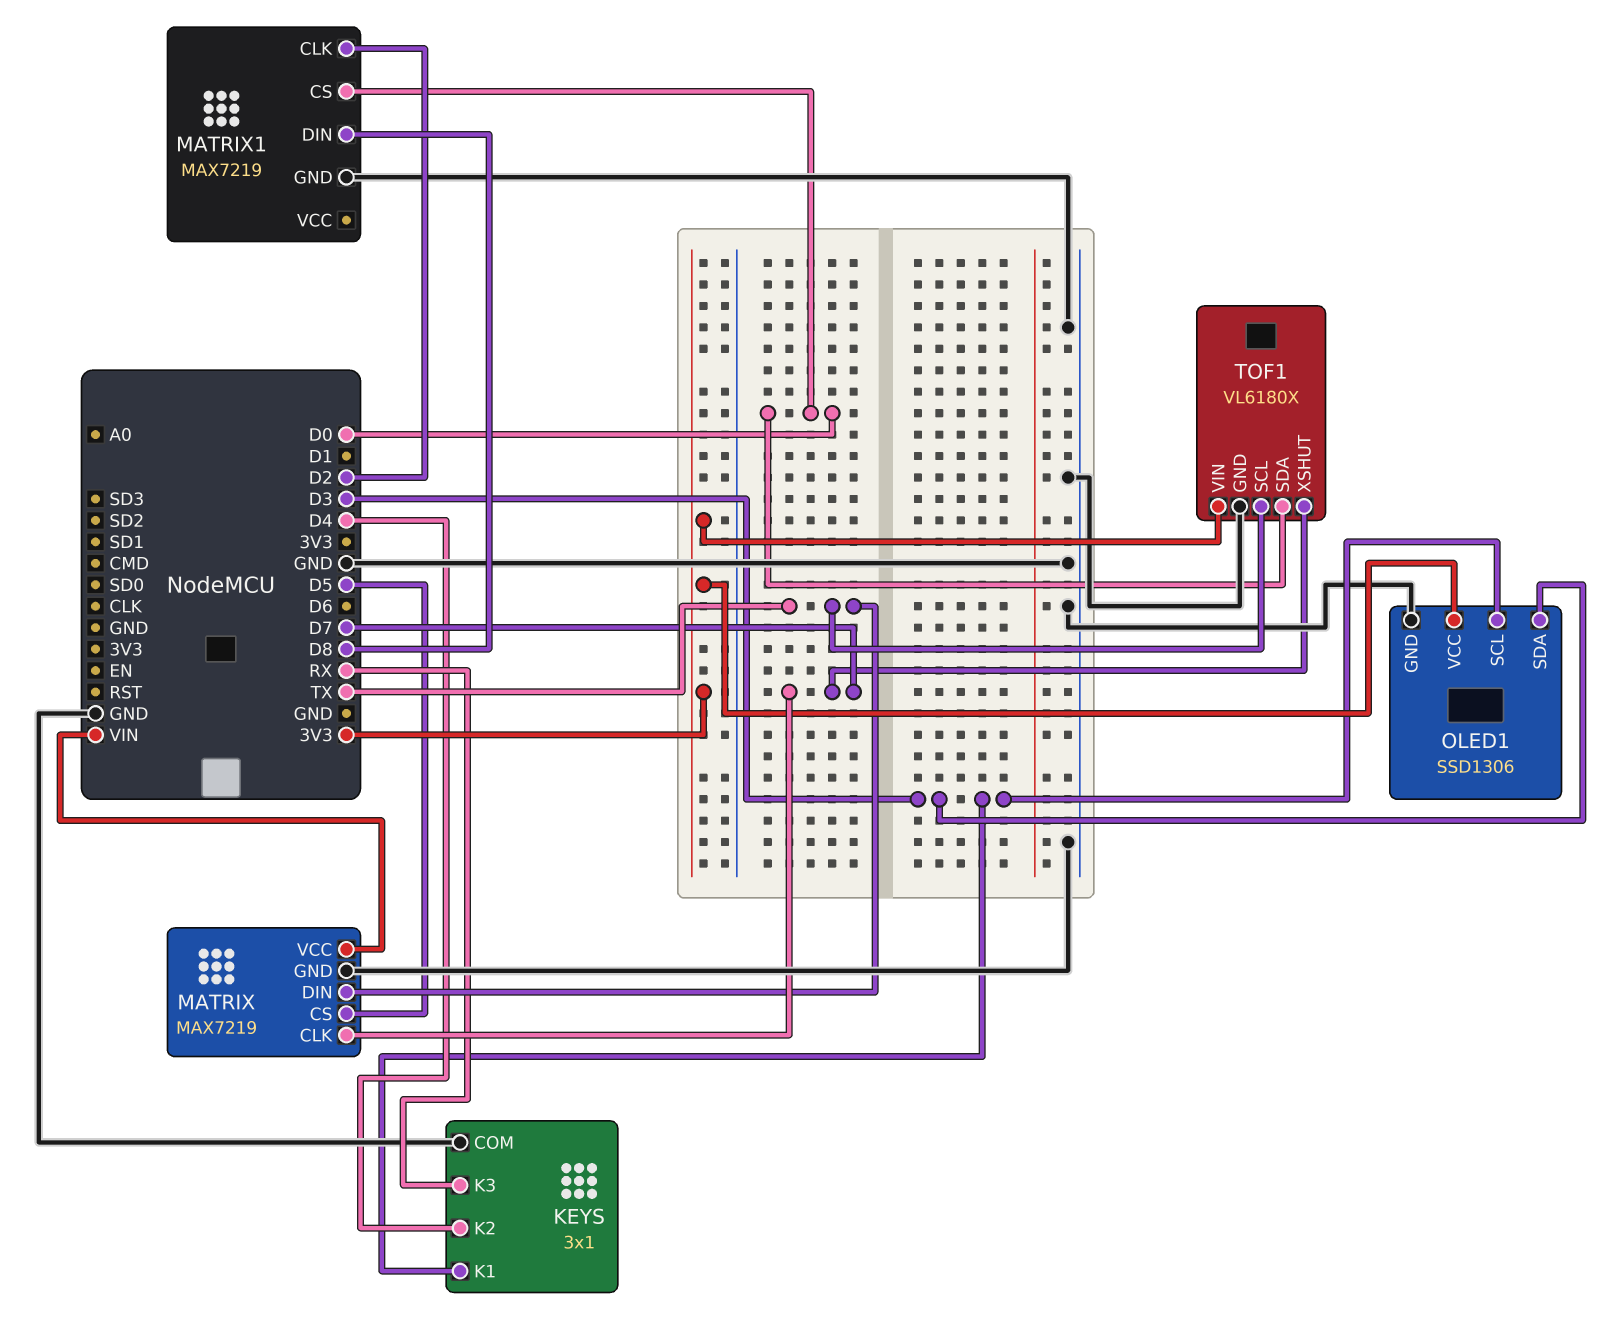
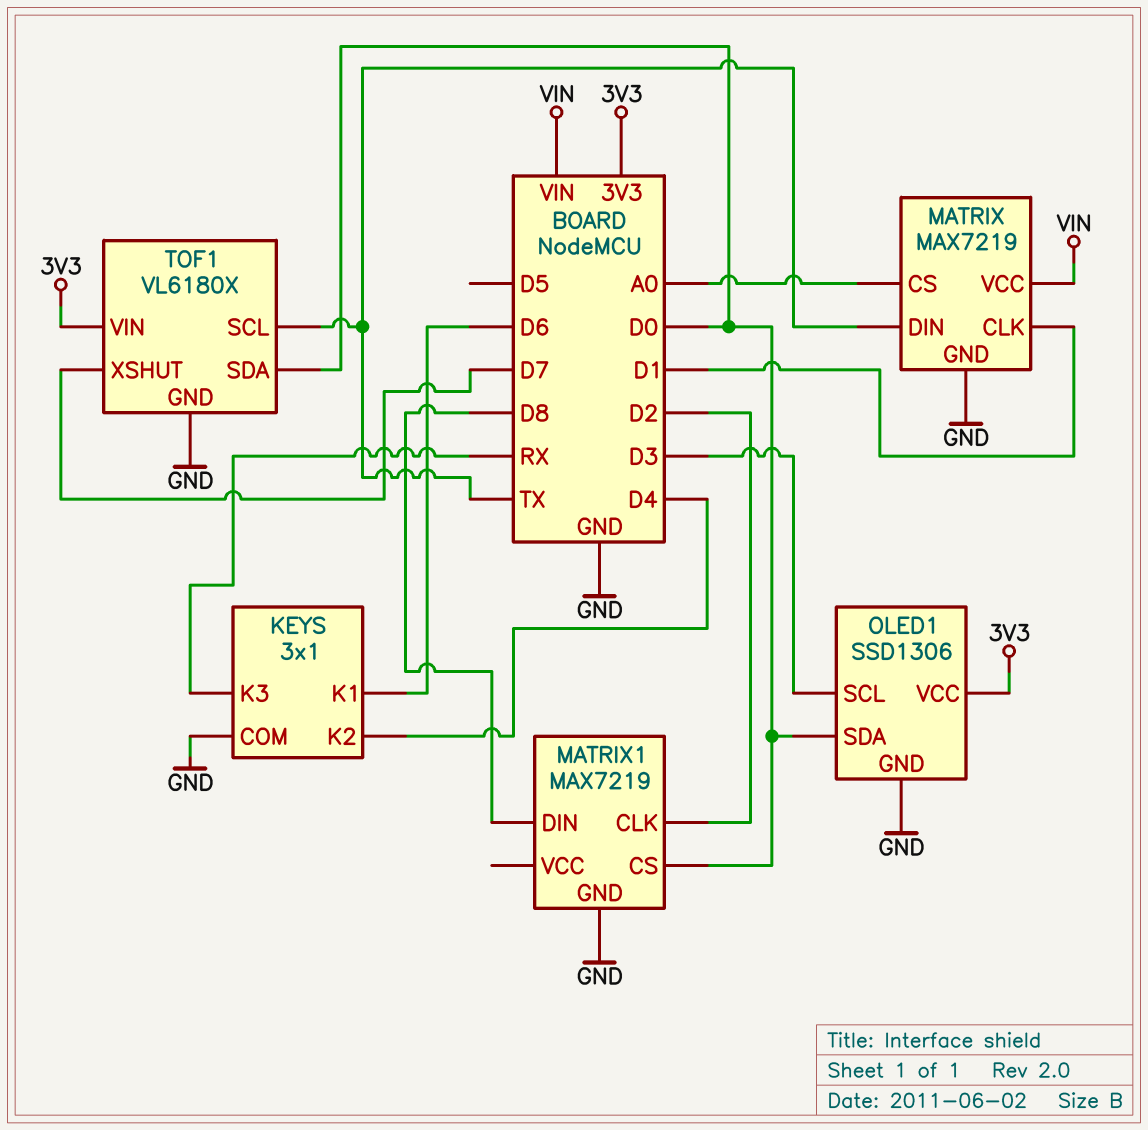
KEYS pin K1: D3 -> D6
MATRIX pin CLK: D7 -> D1
MATRIX pin CS: D5 -> A0
OLED1 pin SDA: D3 -> D0

